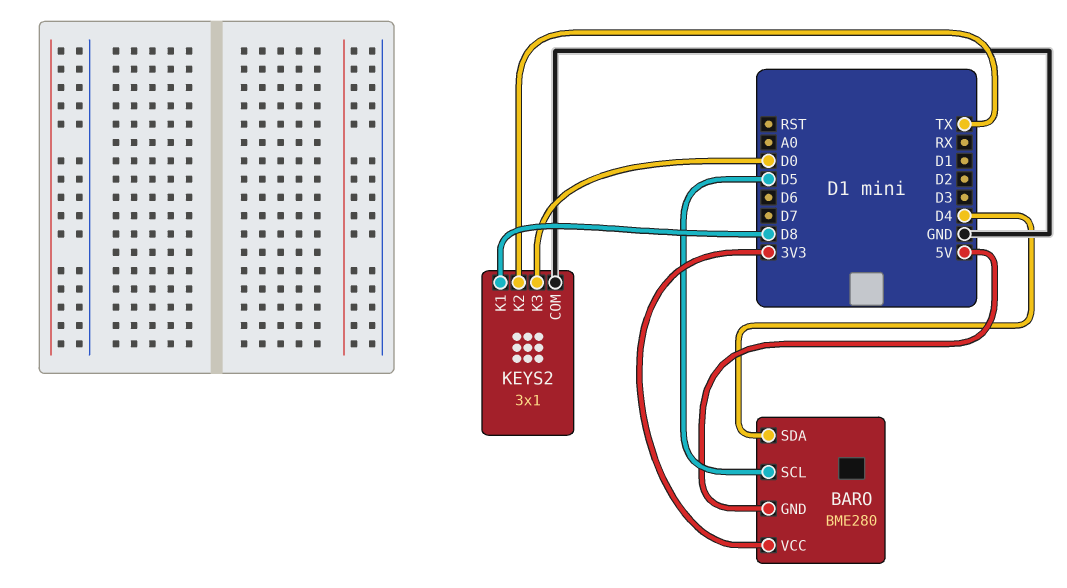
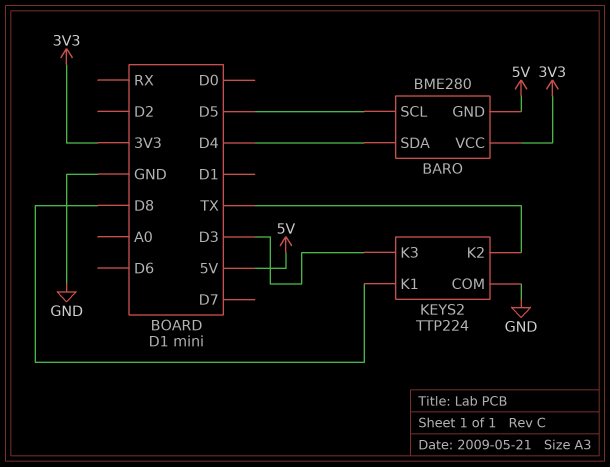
KEYS2: 3x1 -> TTP224
KEYS2 pin K3: D0 -> D3

